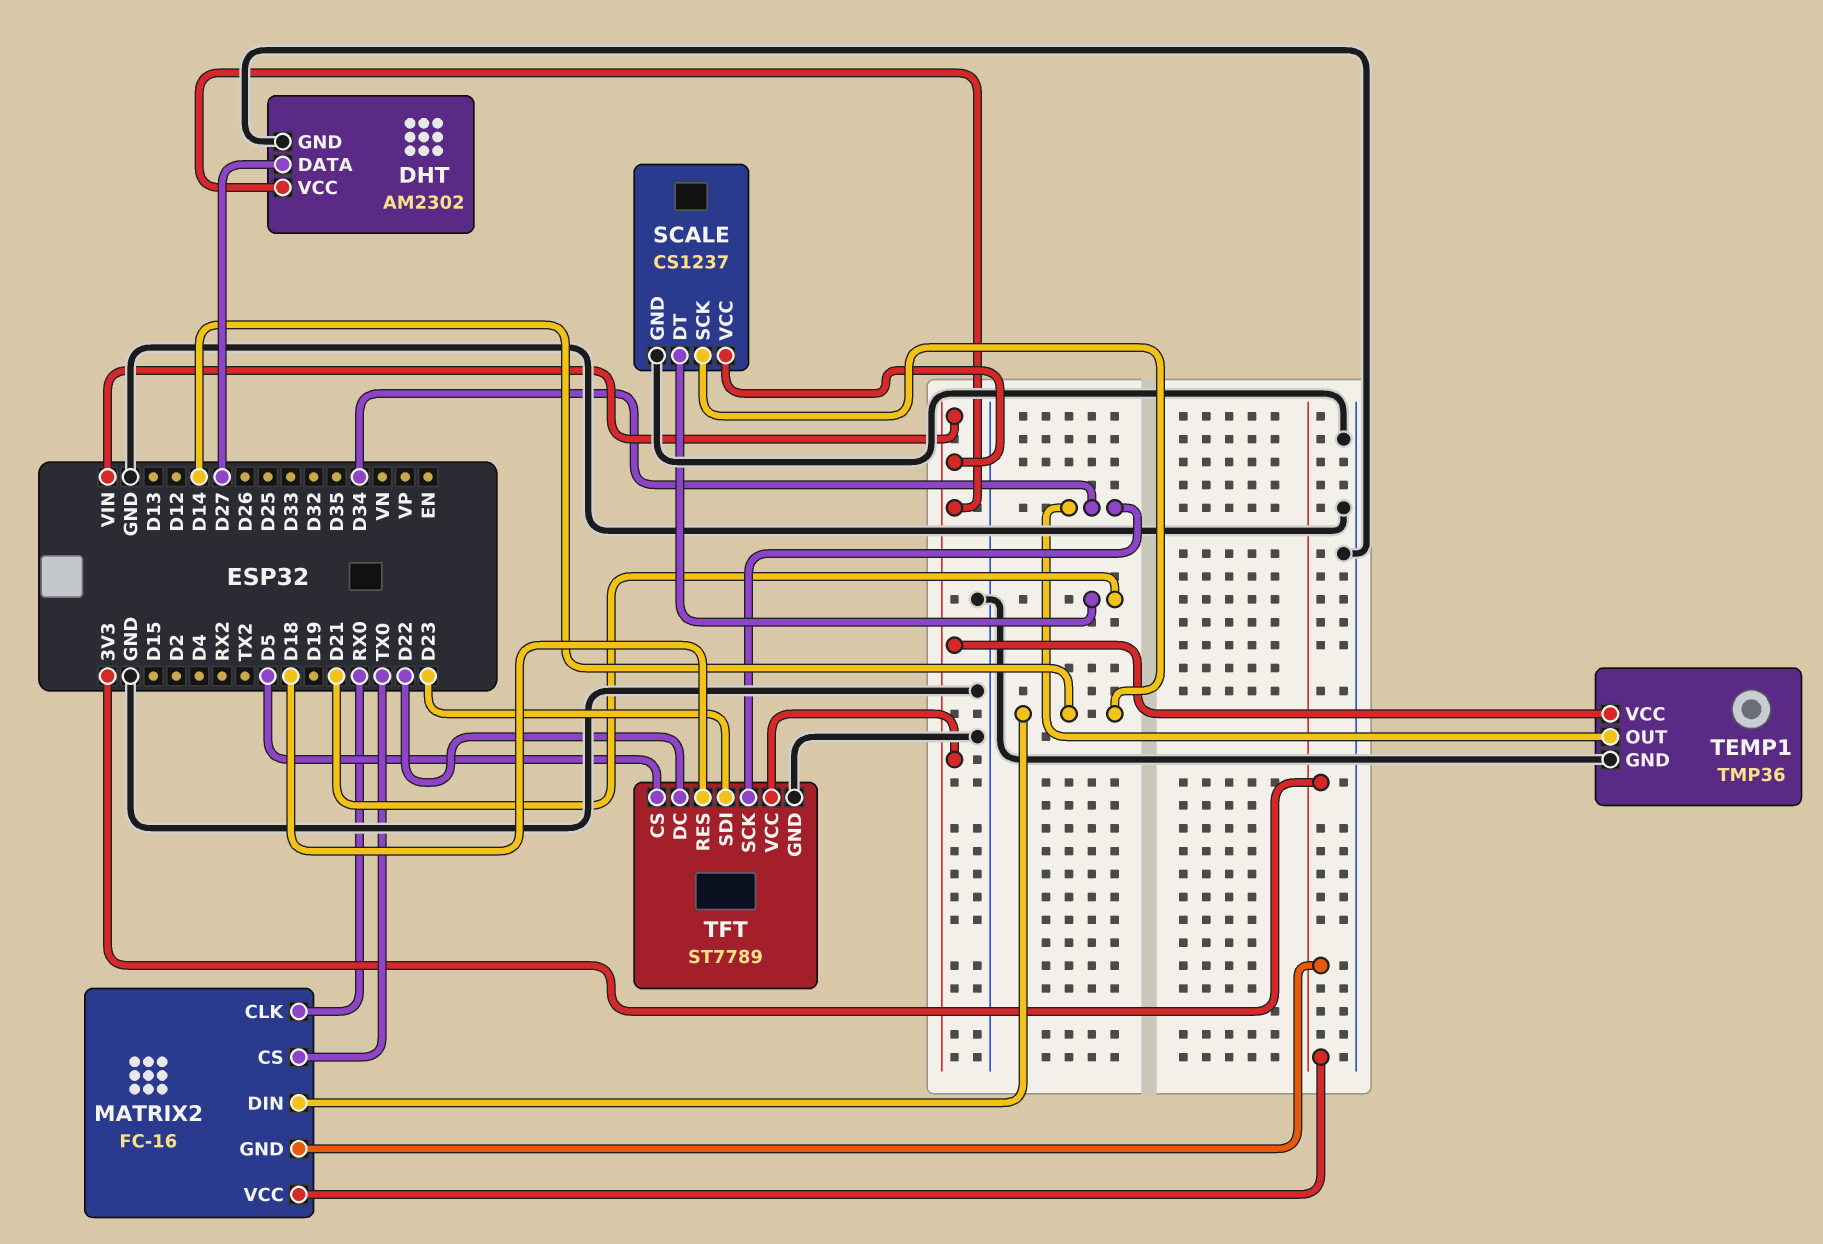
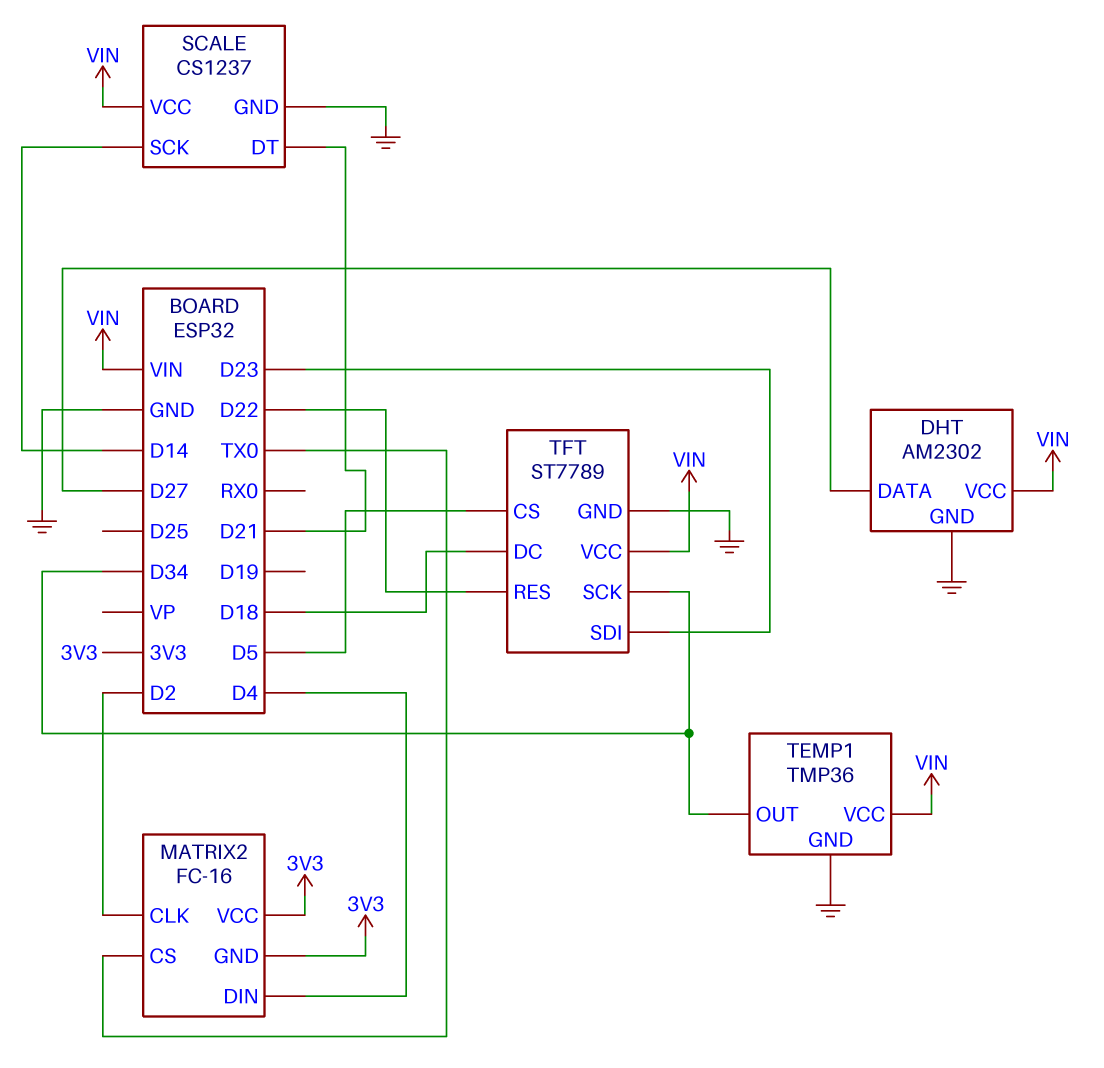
MATRIX2 pin CLK: RX0 -> D2
MATRIX2 pin DIN: D14 -> D4
TFT pin DC: D22 -> D18
TFT pin RES: D18 -> D22

